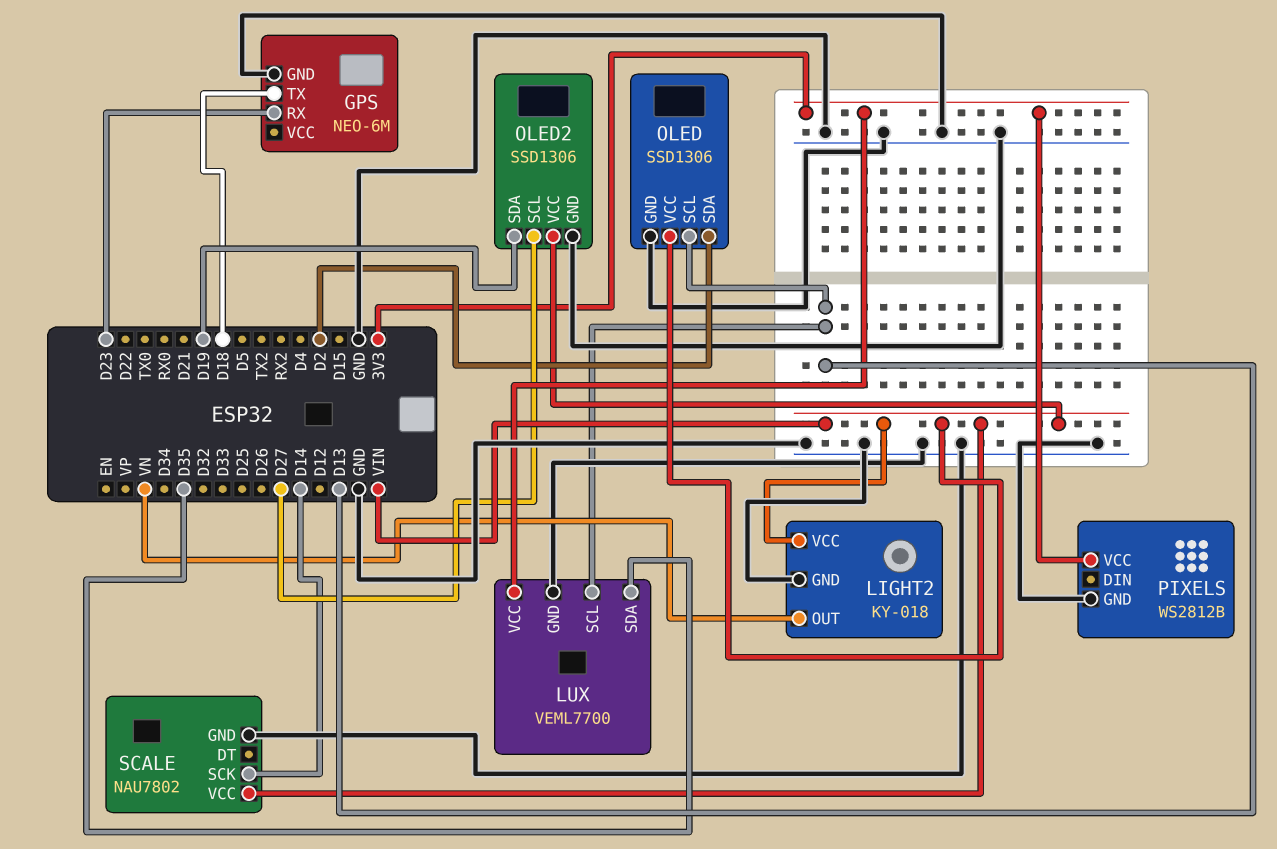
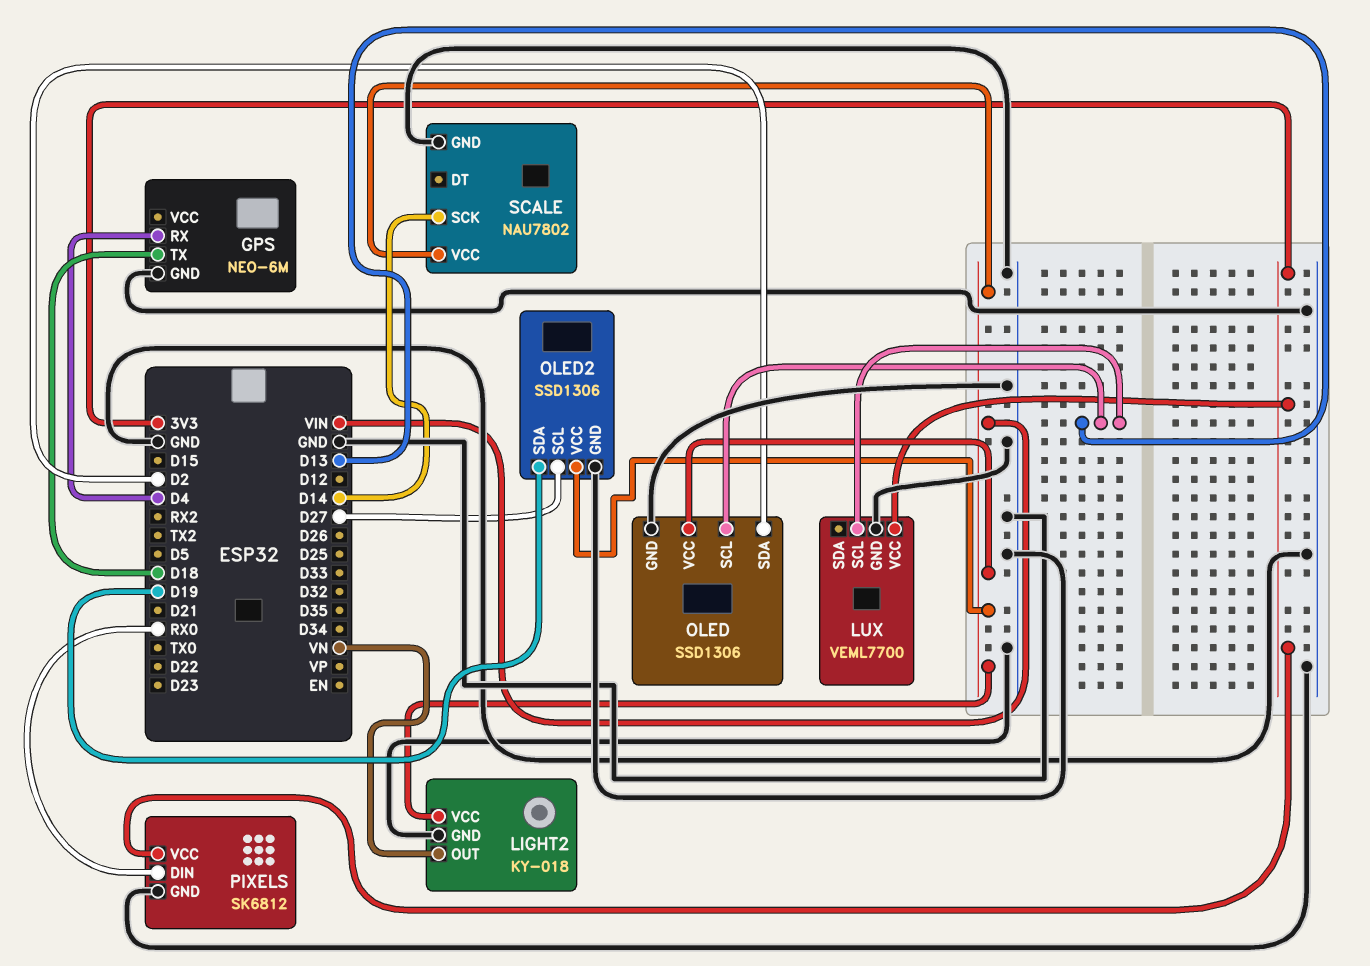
GPS pin RX: D23 -> D4
LUX pin SDA: D35 -> none
PIXELS: WS2812B -> SK6812
PIXELS pin DIN: none -> RX0

